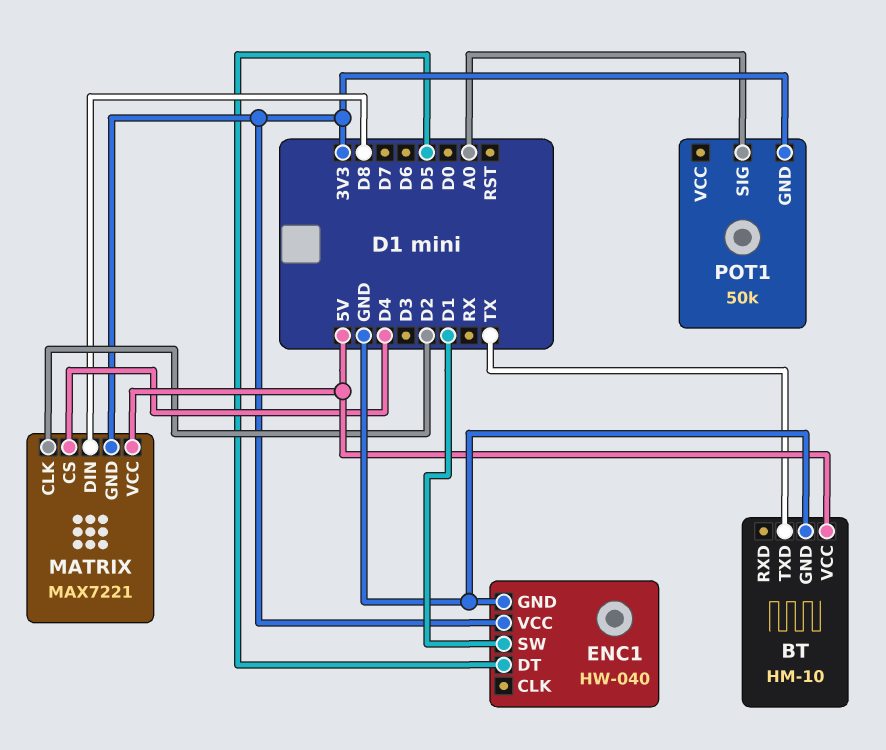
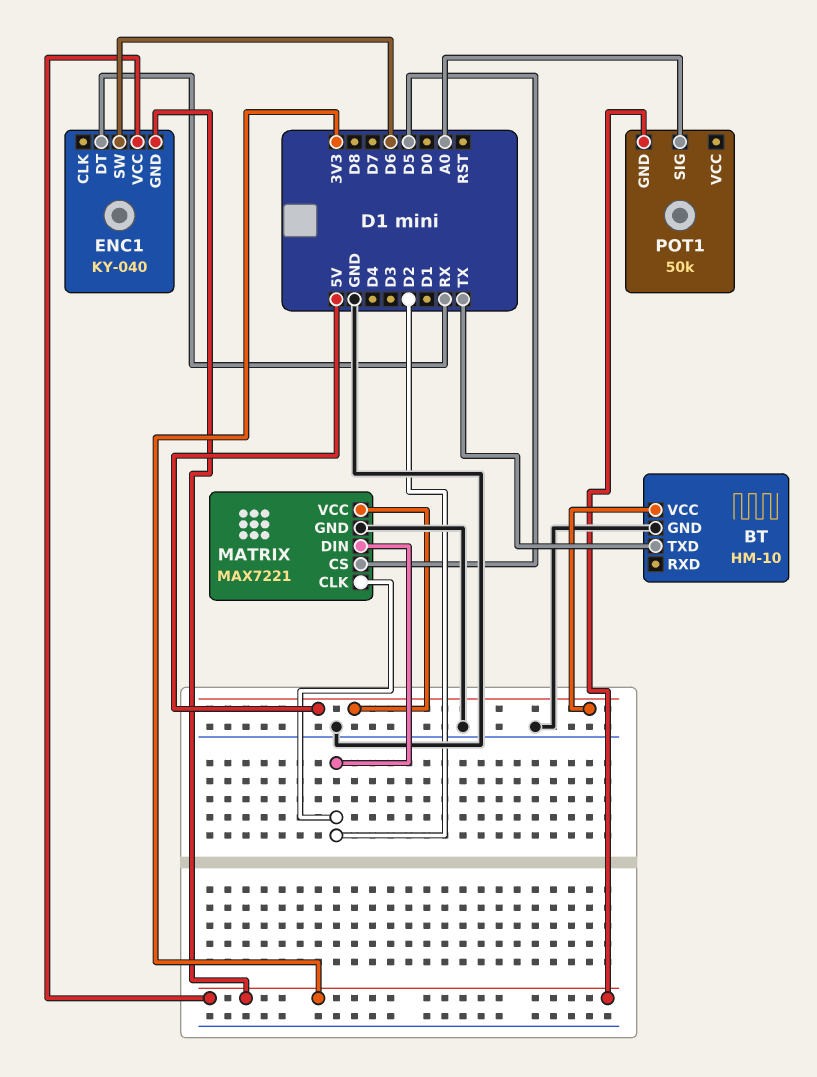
ENC1: HW-040 -> KY-040
ENC1 pin DT: D5 -> RX
ENC1 pin GND: GND -> 3V3
ENC1 pin SW: D1 -> D6
MATRIX pin CS: D4 -> D5
MATRIX pin DIN: D8 -> D2
MATRIX pin GND: 3V3 -> GND

